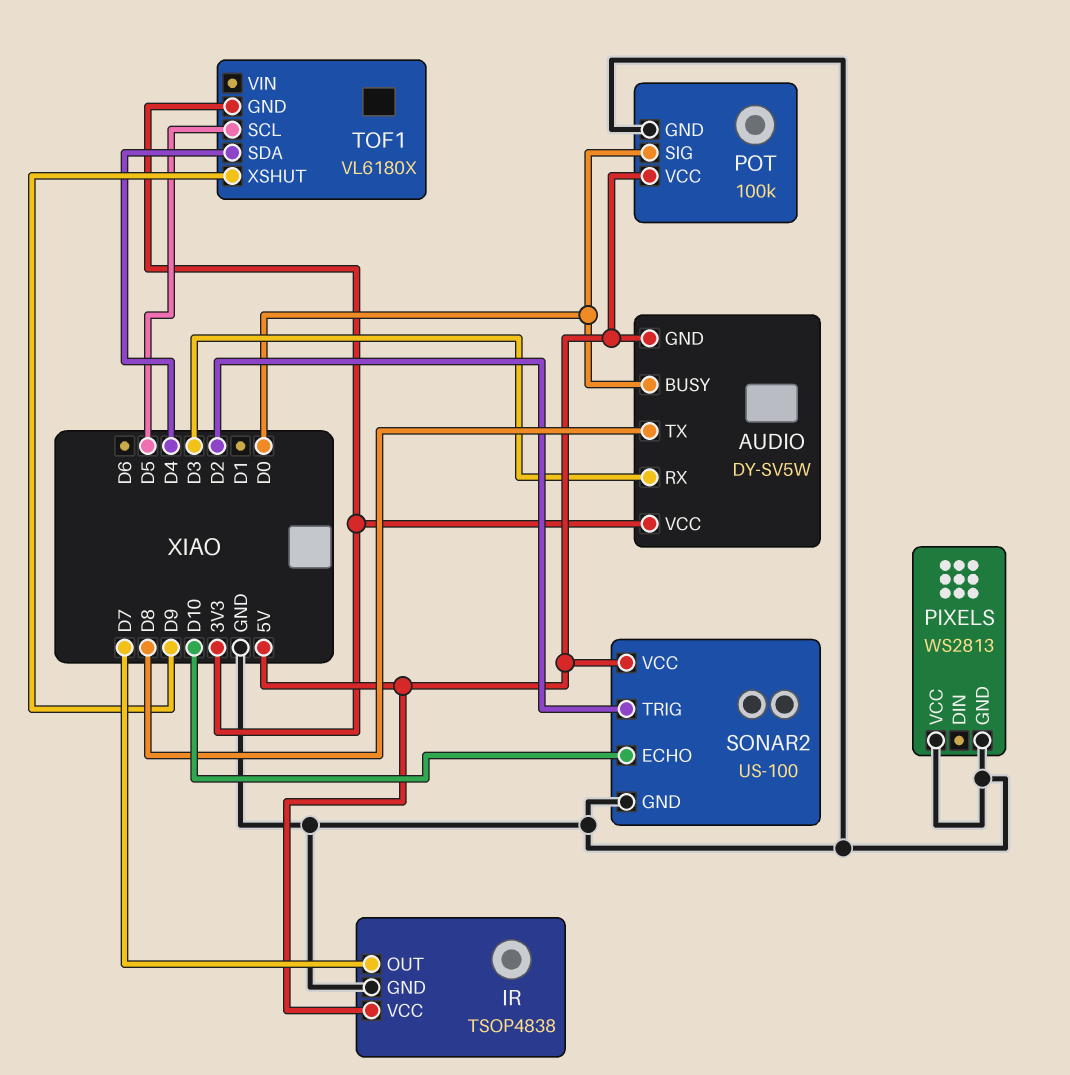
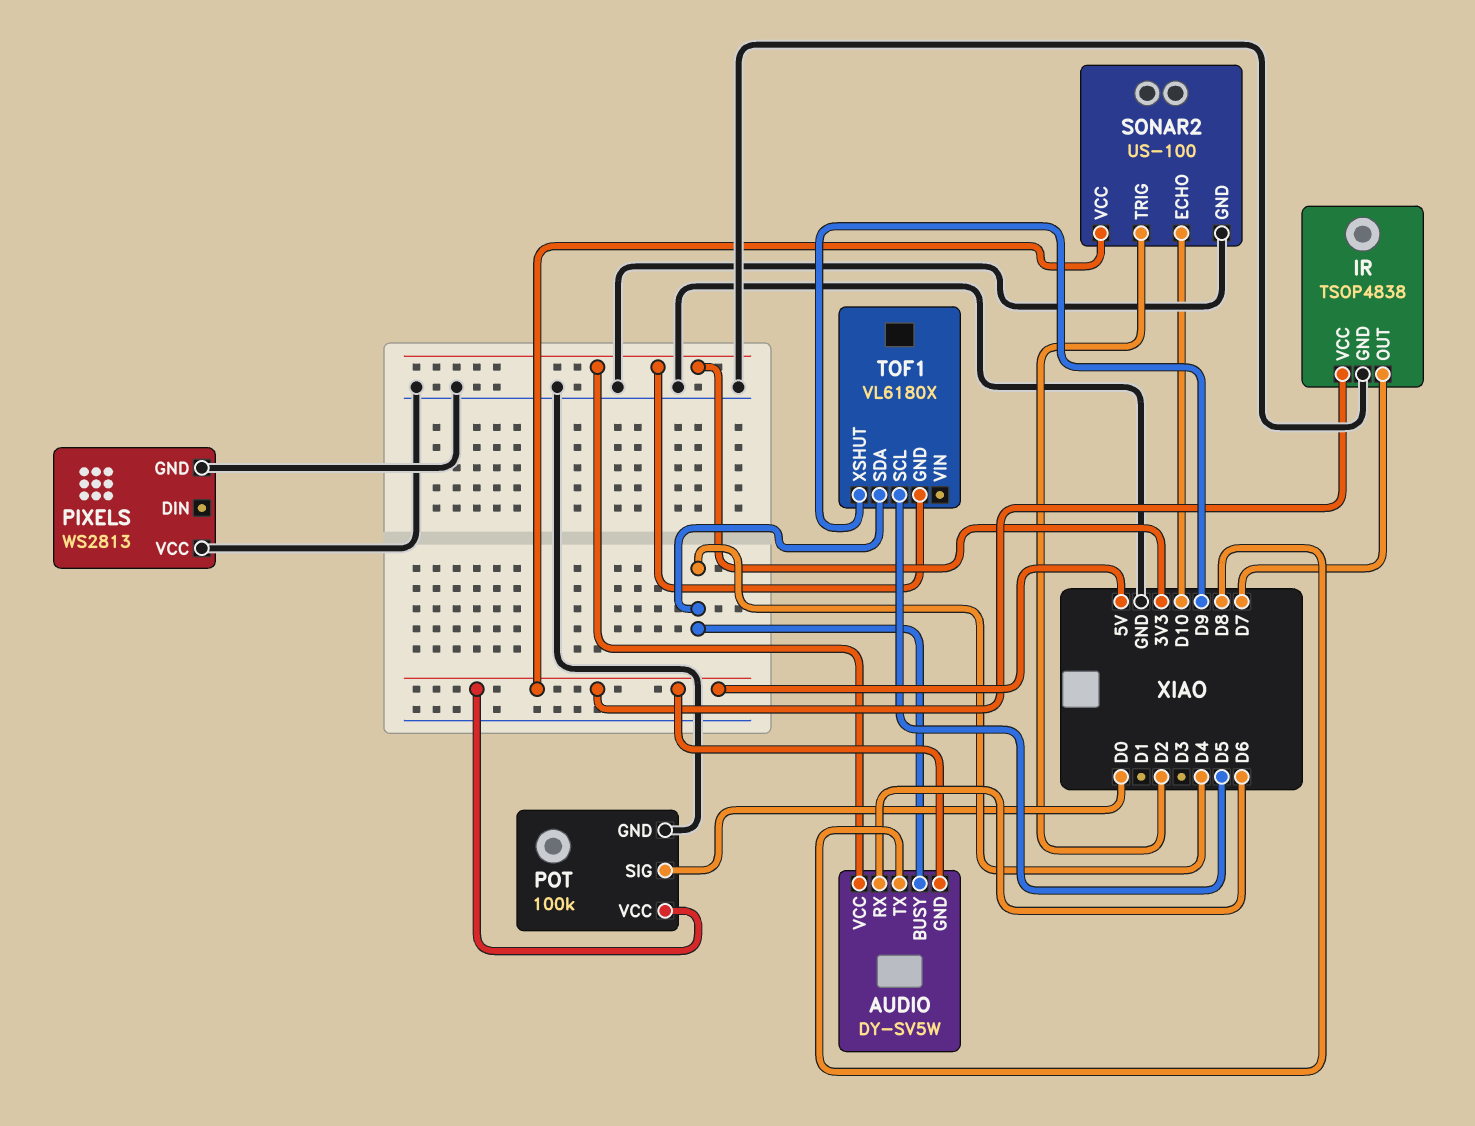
AUDIO pin BUSY: D0 -> D4
AUDIO pin RX: D3 -> D6

